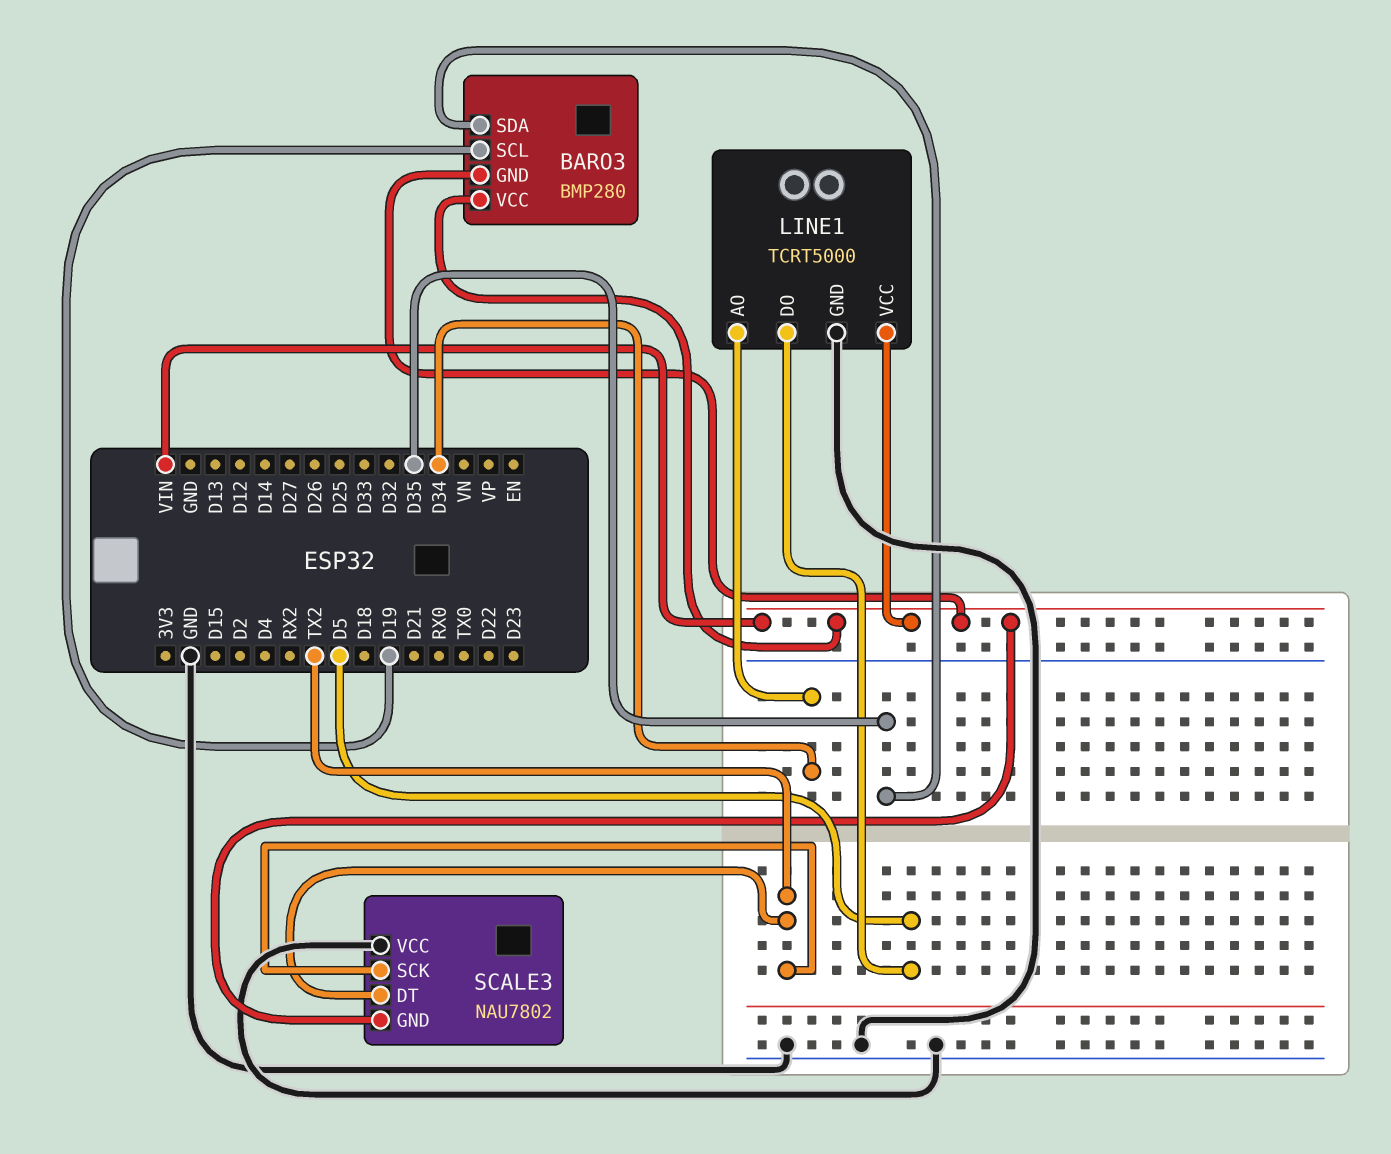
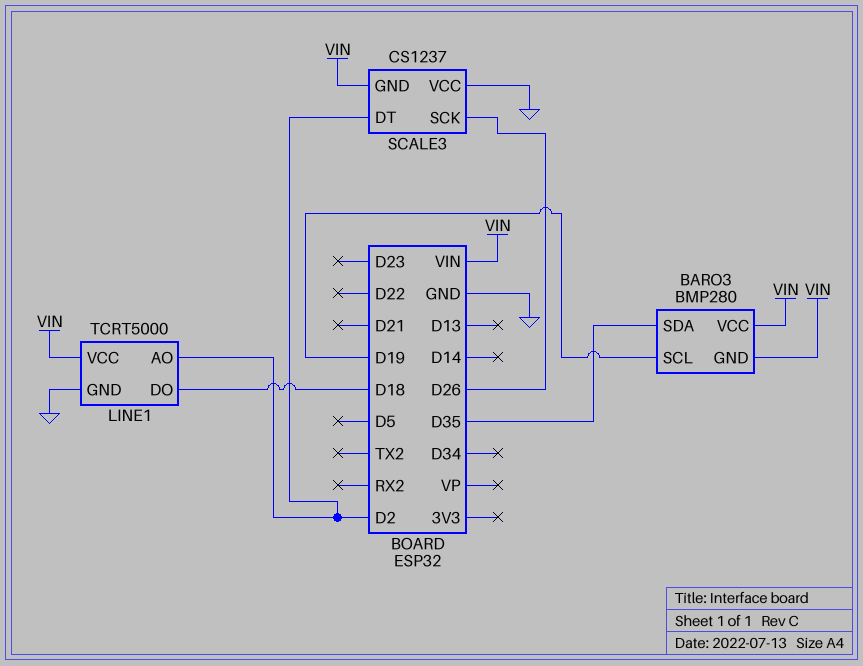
LINE1 pin AO: D34 -> D2
LINE1 pin DO: D5 -> D18
SCALE3: NAU7802 -> CS1237
SCALE3 pin DT: TX2 -> D2
SCALE3 pin SCK: TX2 -> D26

